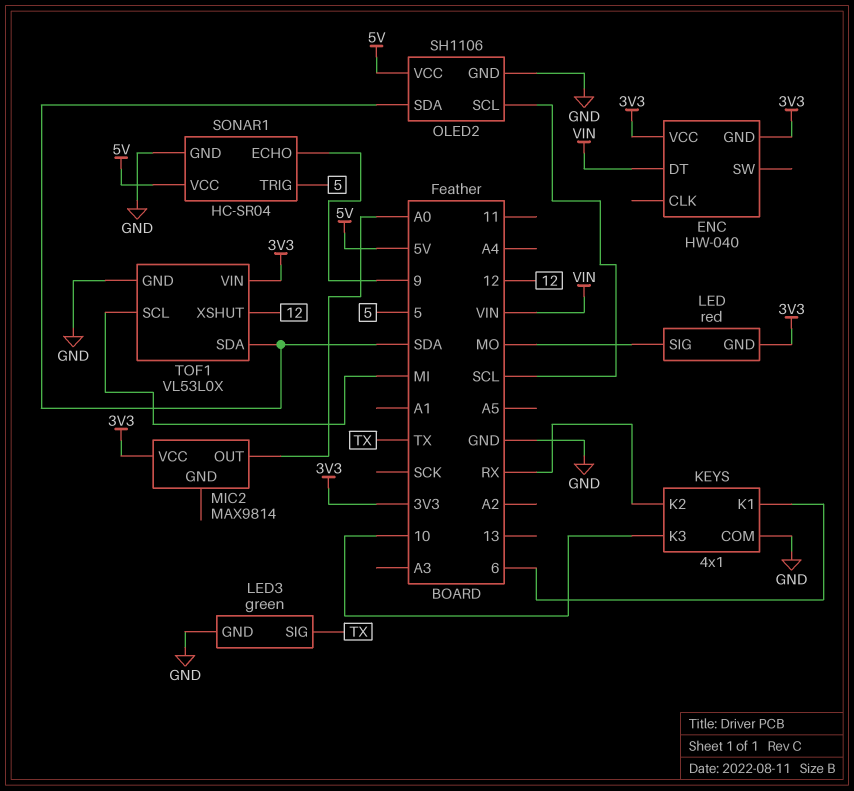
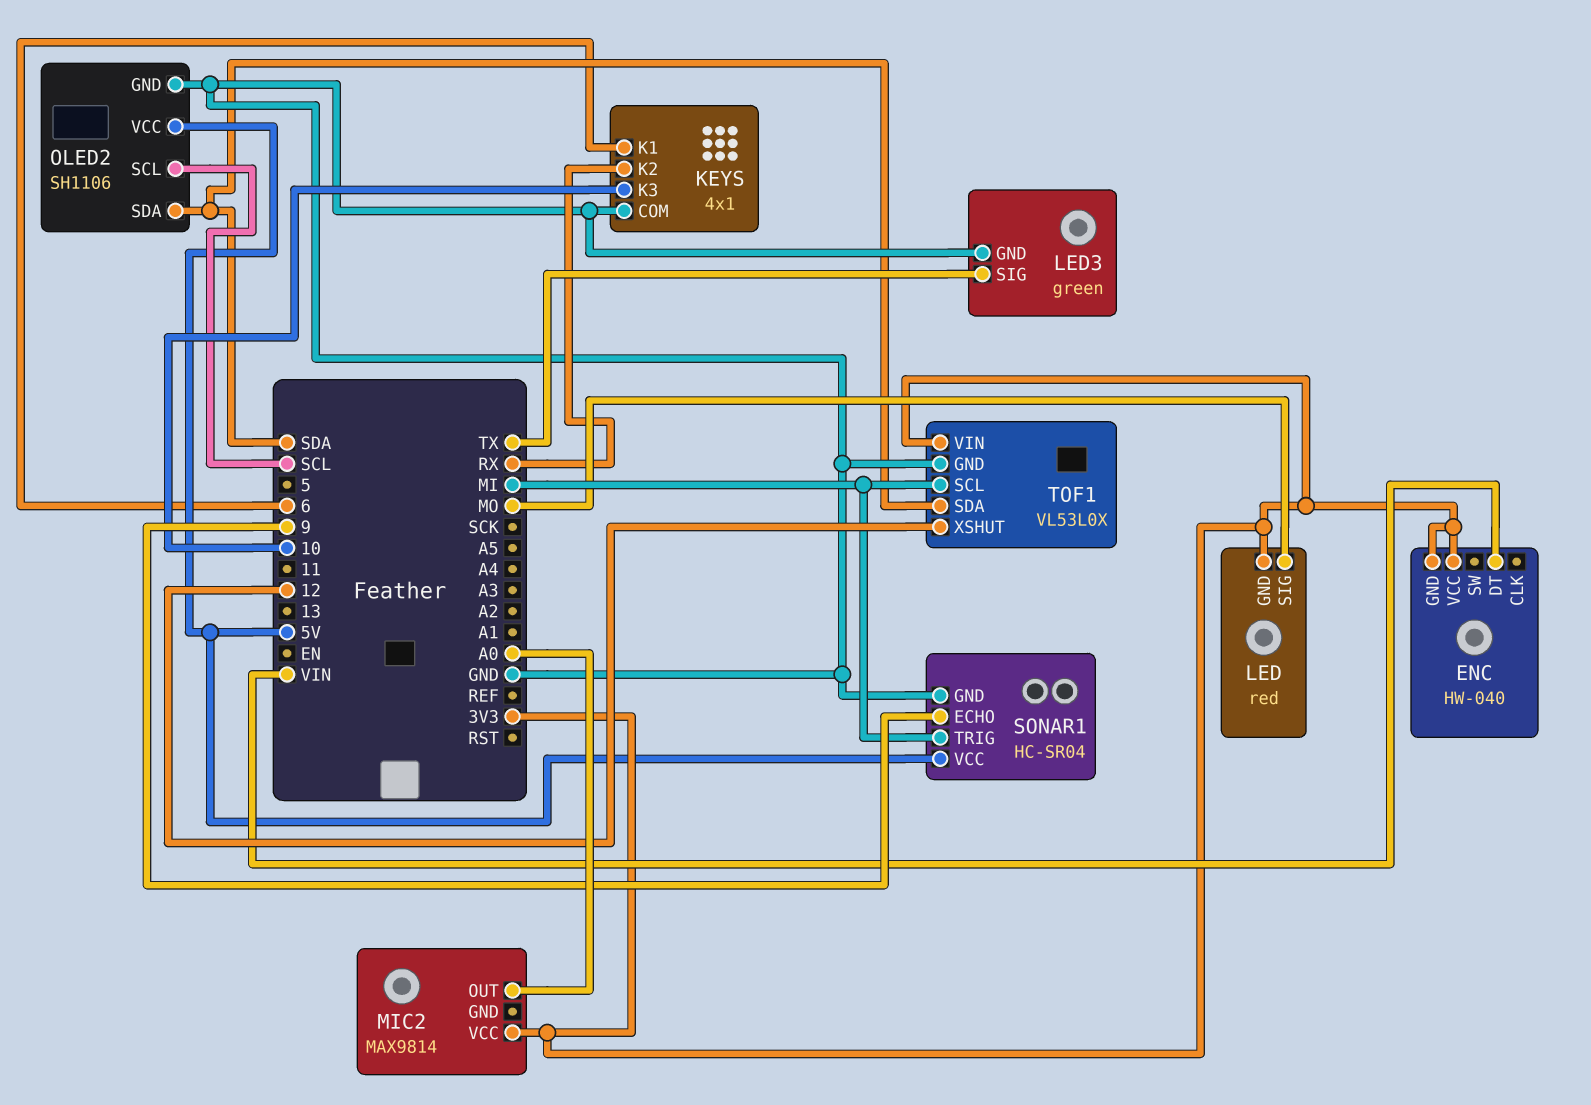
SONAR1 pin TRIG: 5 -> MI

